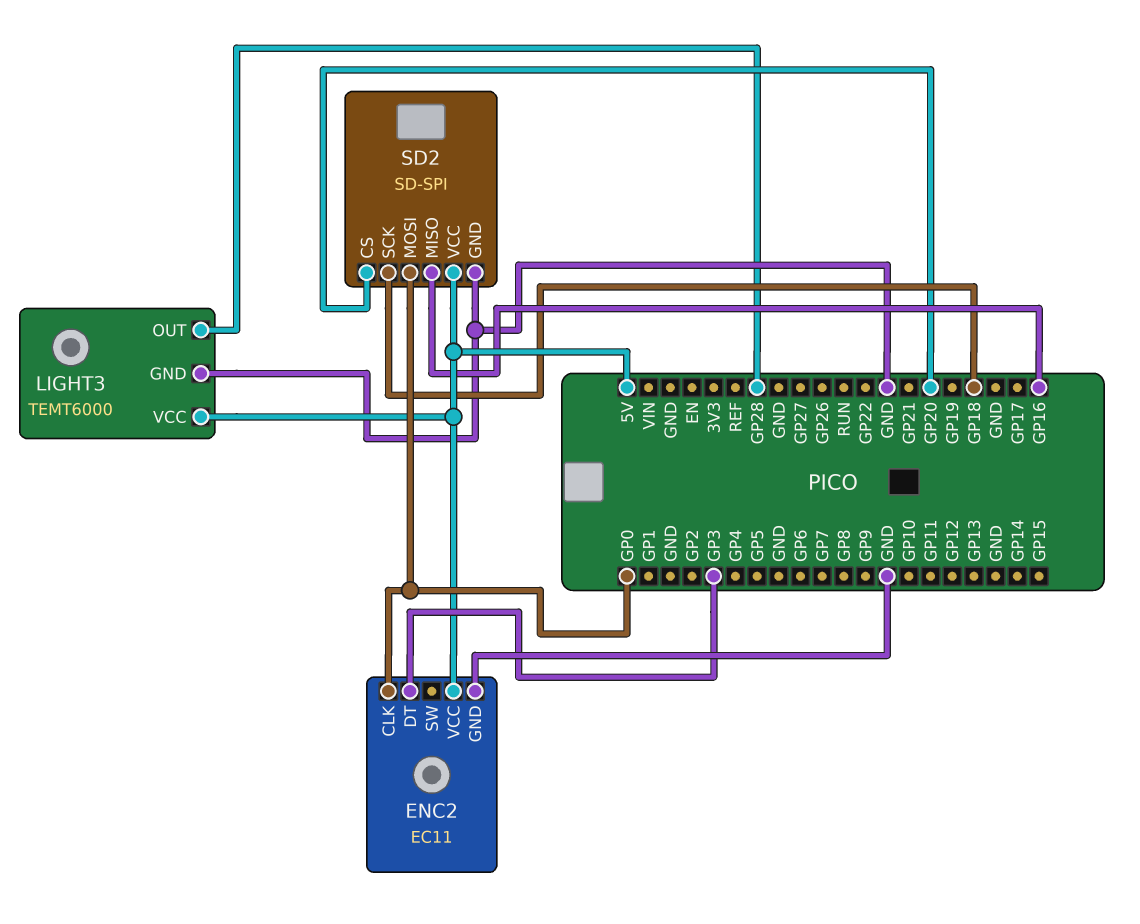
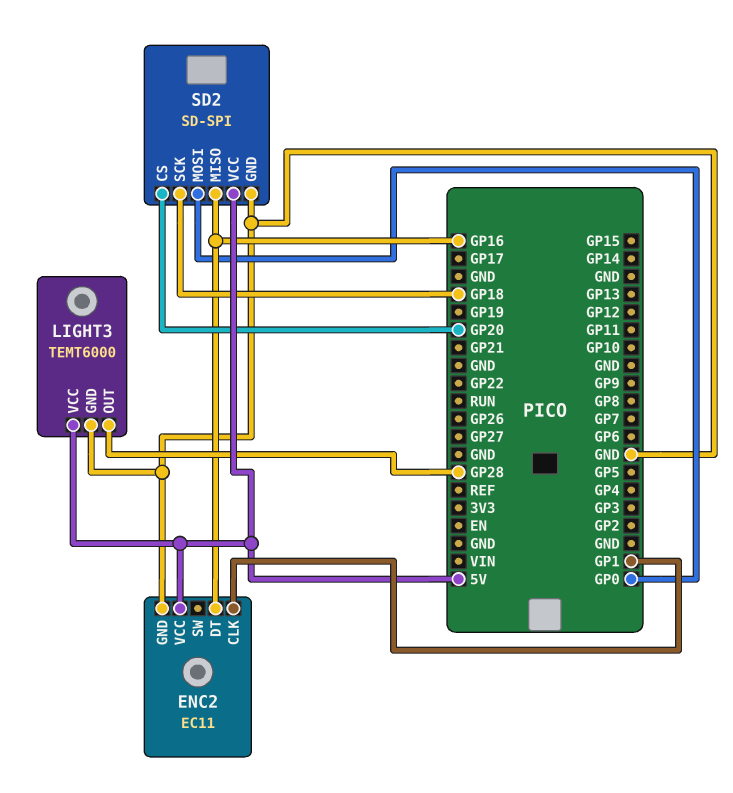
ENC2 pin CLK: GP0 -> GP1
ENC2 pin DT: GP3 -> GP16

